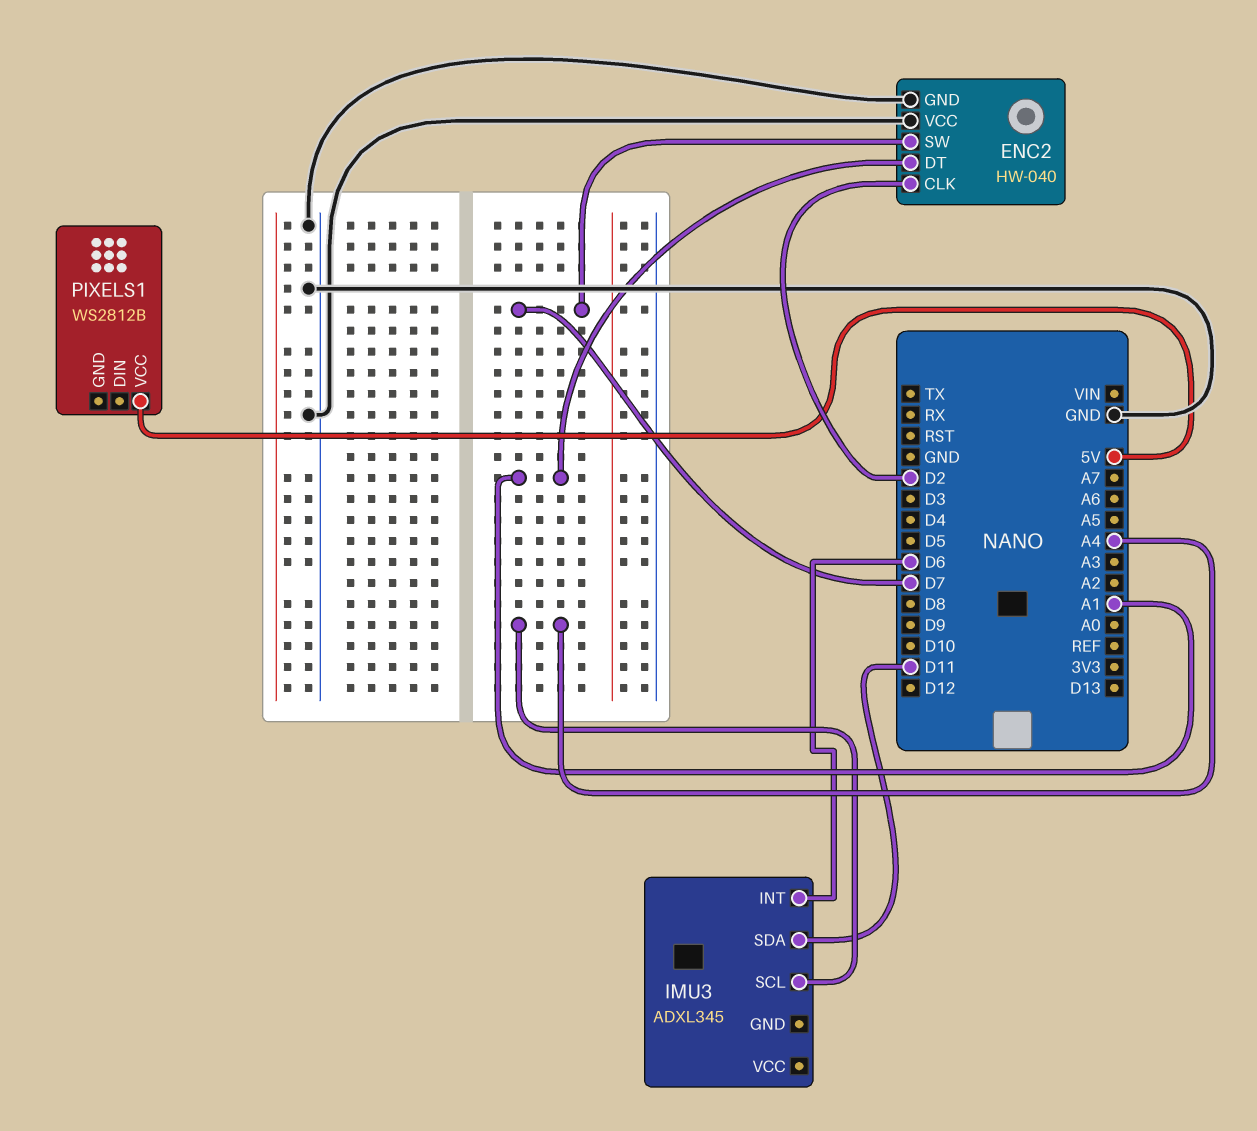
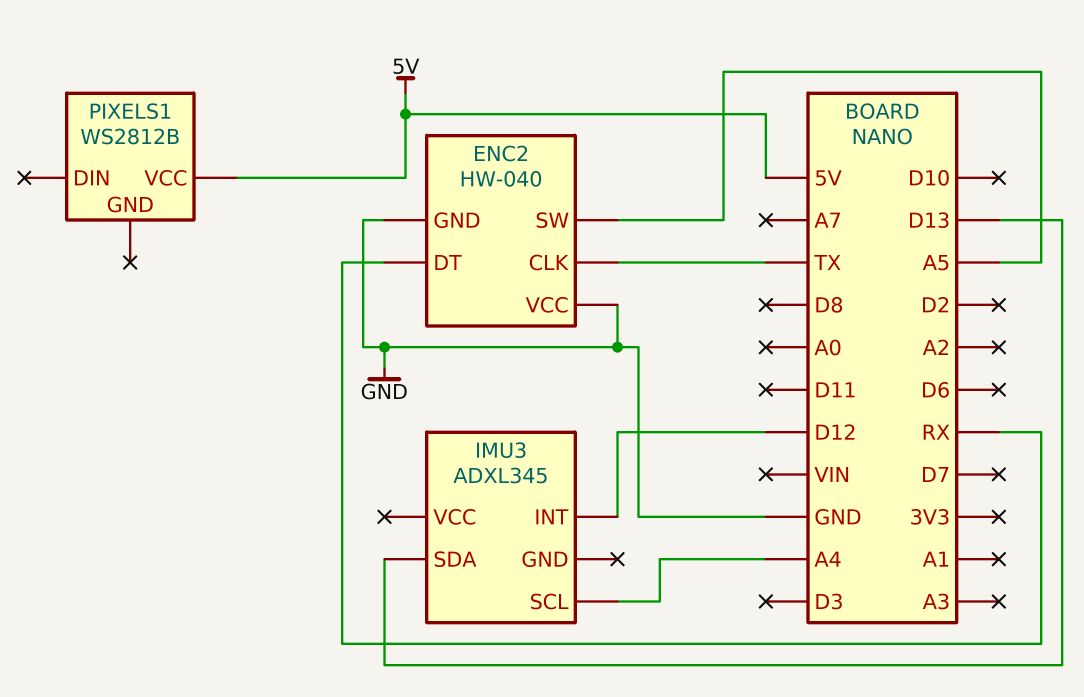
ENC2 pin CLK: D2 -> TX
ENC2 pin DT: A1 -> RX
ENC2 pin SW: D7 -> A5
IMU3 pin INT: D6 -> D12
IMU3 pin SDA: D11 -> D13

